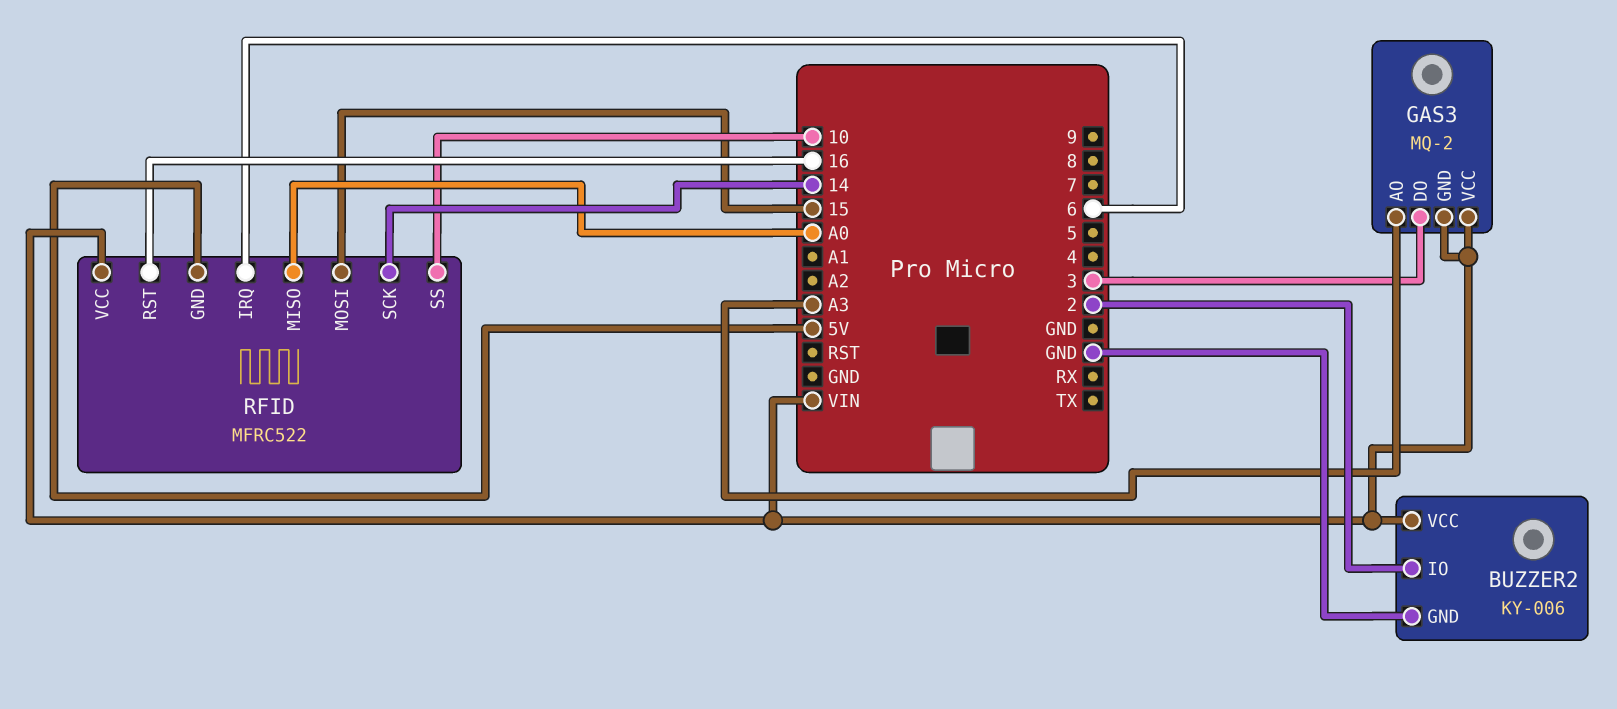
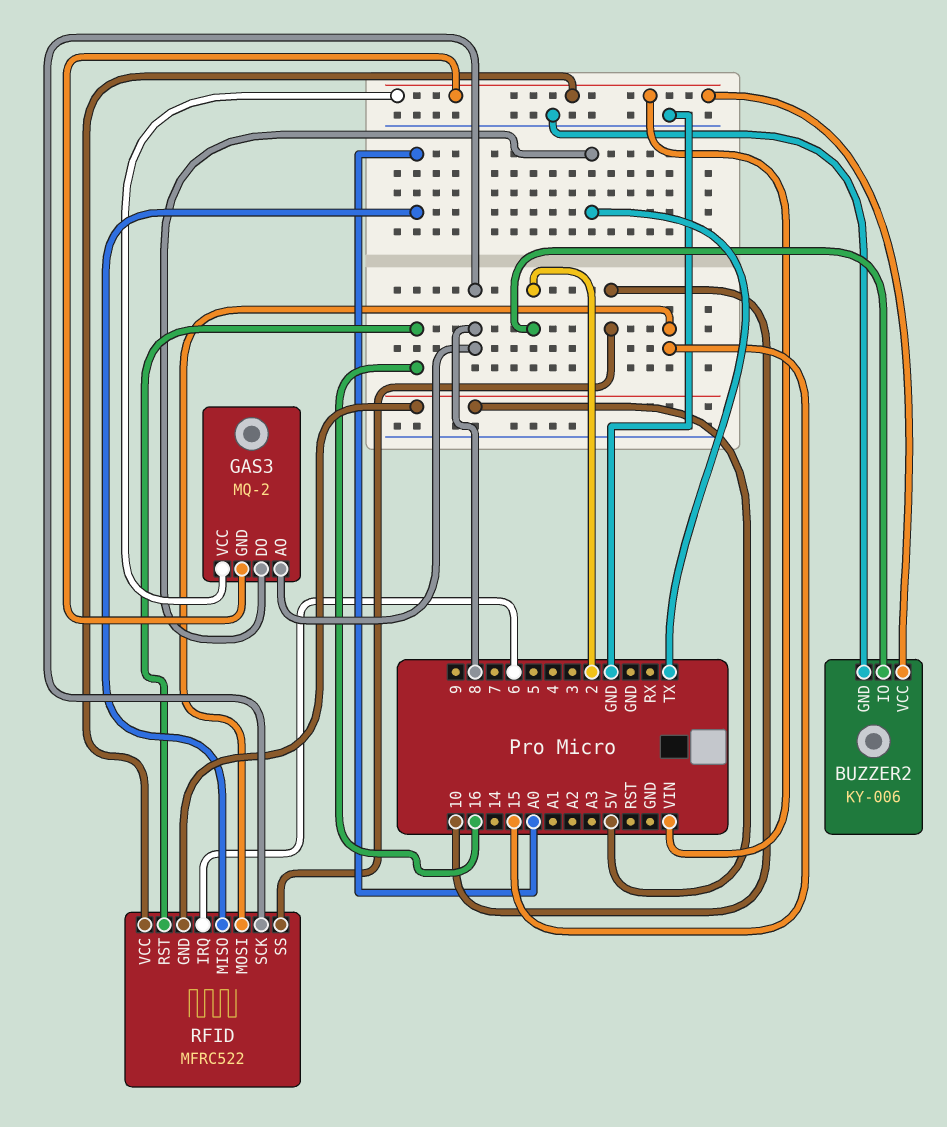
GAS3 pin AO: A3 -> 8
GAS3 pin DO: 3 -> TX
RFID pin SCK: 14 -> 8

